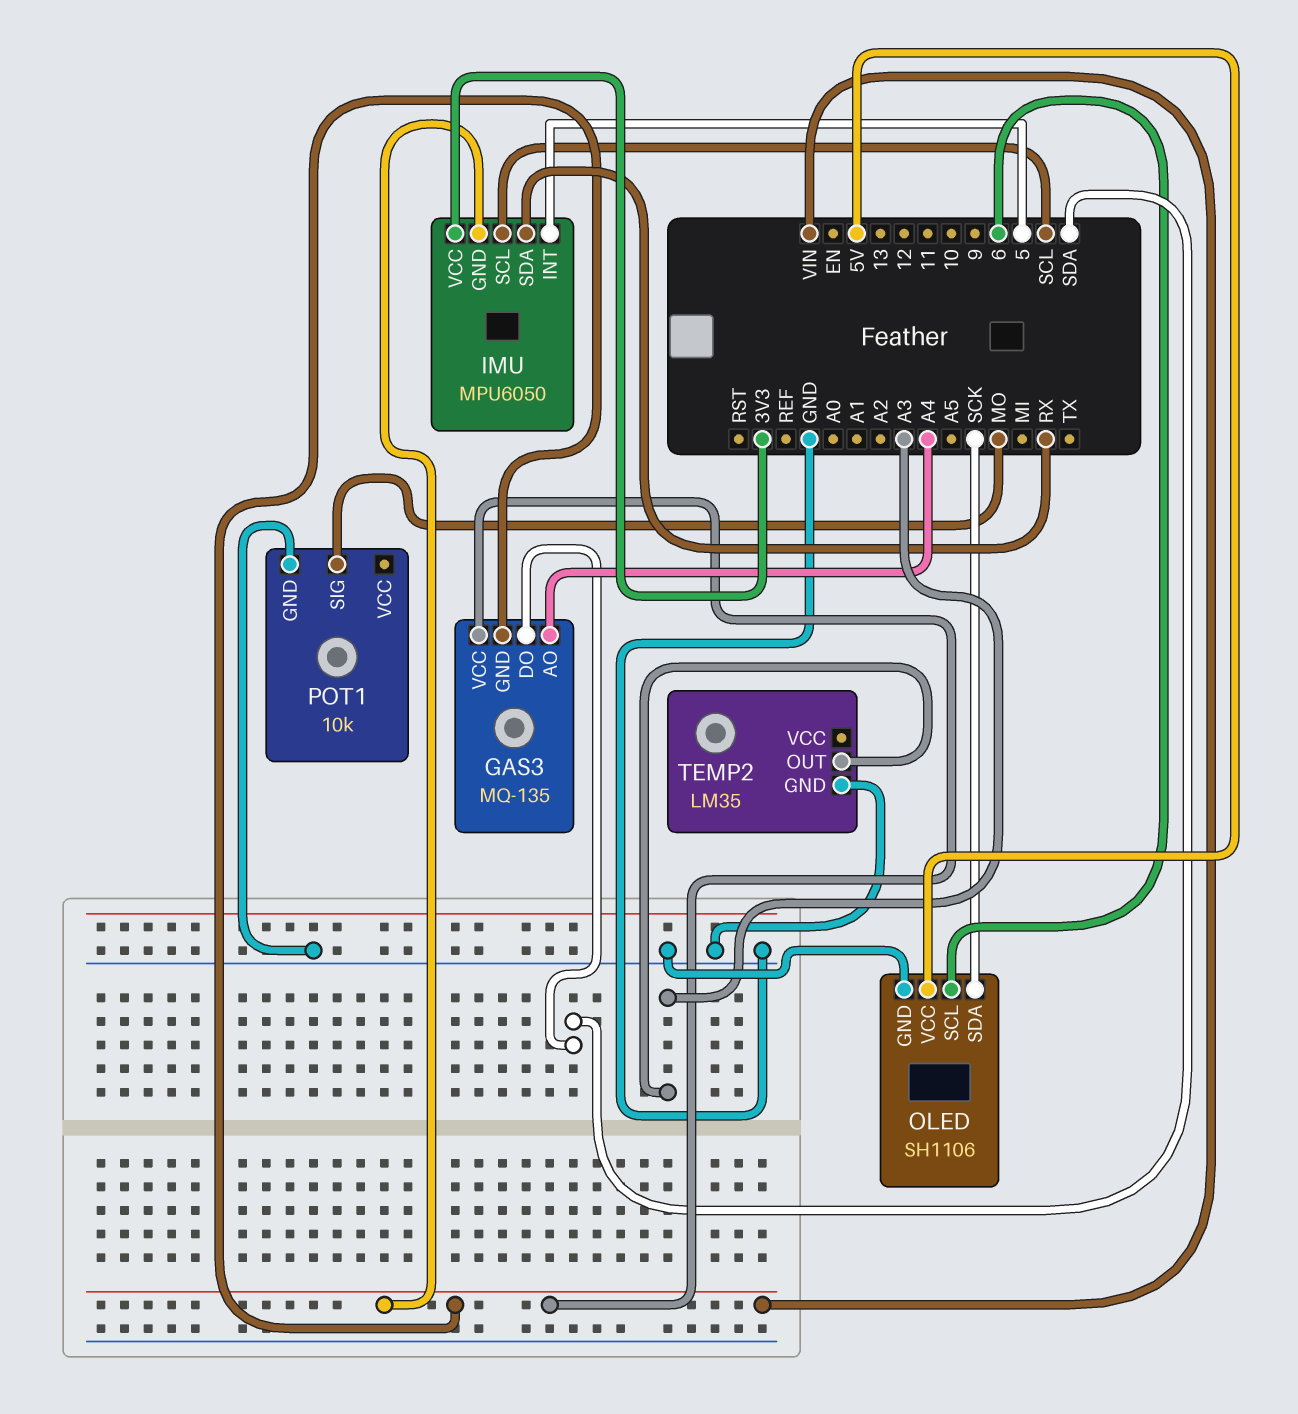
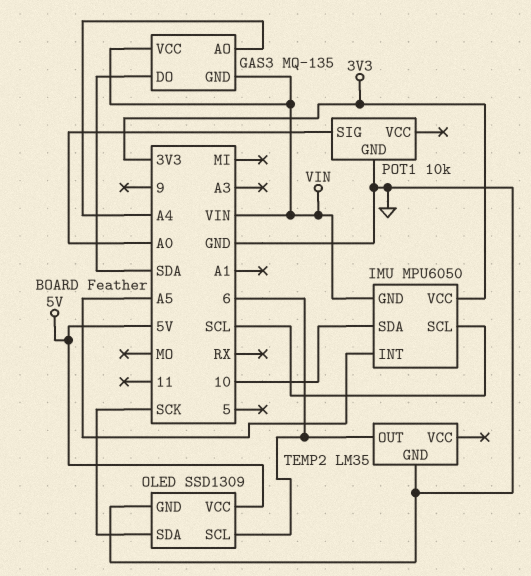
IMU pin INT: 5 -> A5
IMU pin SDA: RX -> 10
OLED: SH1106 -> SSD1309
POT1 pin SIG: MO -> A0
TEMP2 pin OUT: A3 -> 6

